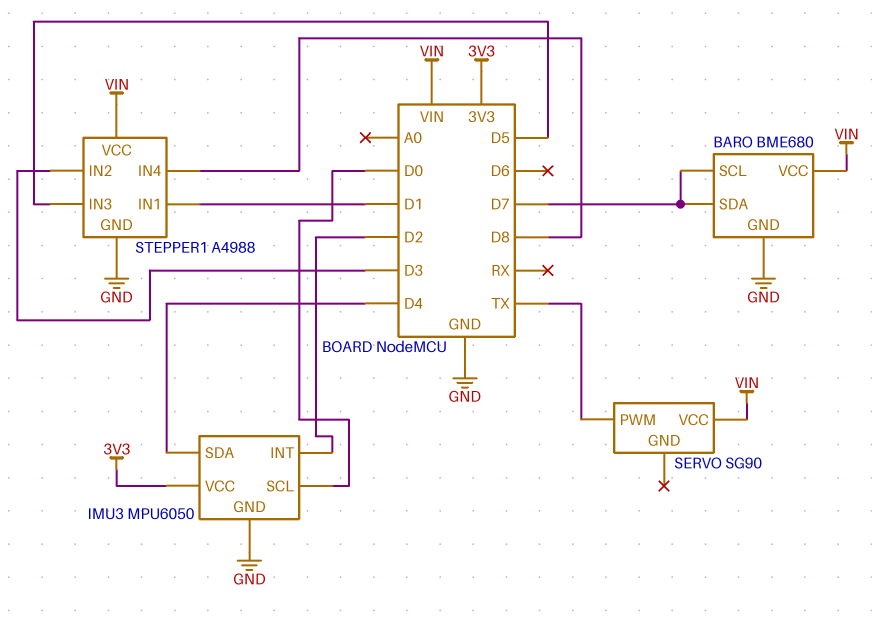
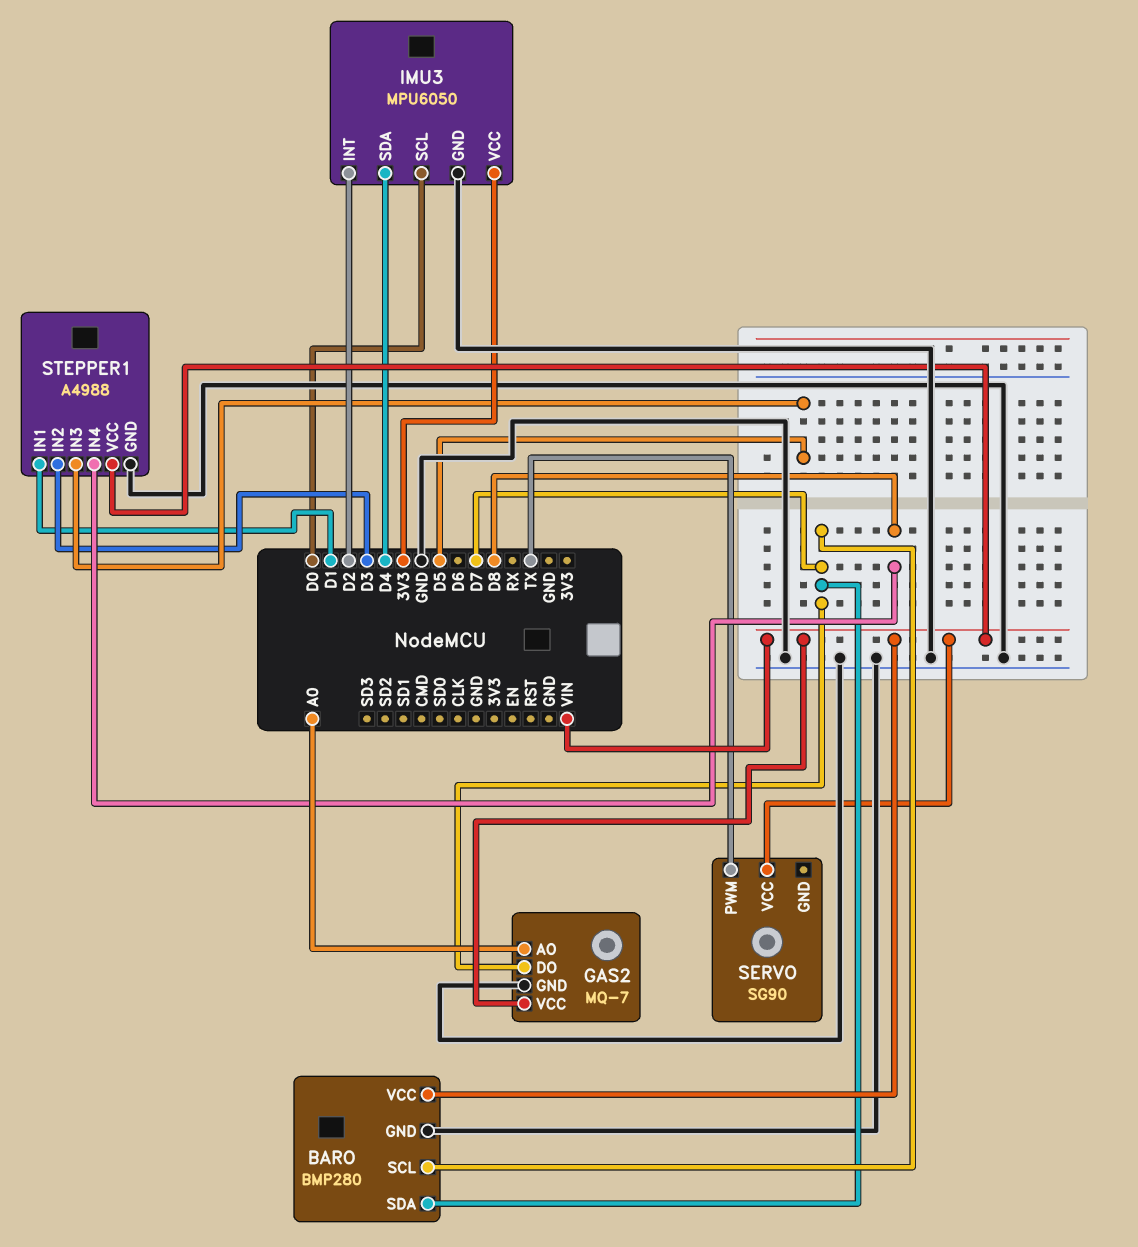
BARO: BME680 -> BMP280
GAS2: none -> MQ-7
GAS2 pin AO: none -> A0
GAS2 pin DO: none -> D7
GAS2 pin GND: none -> GND
GAS2 pin VCC: none -> VIN

